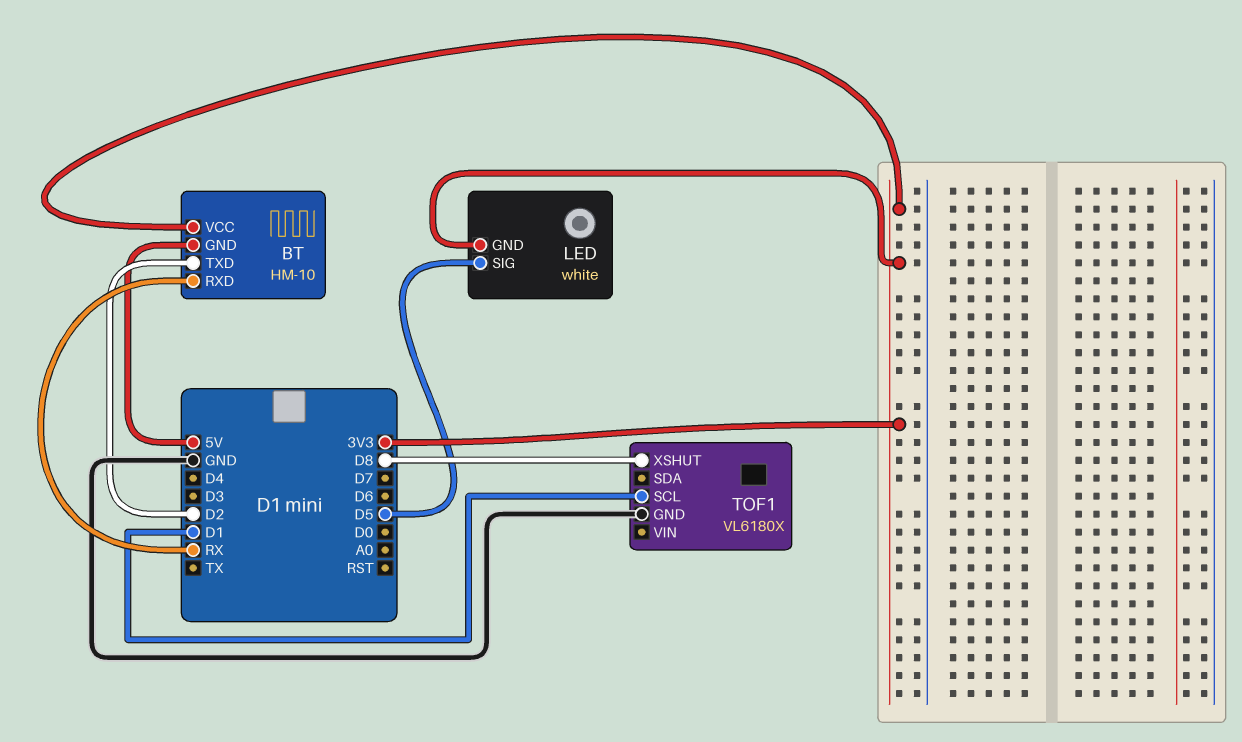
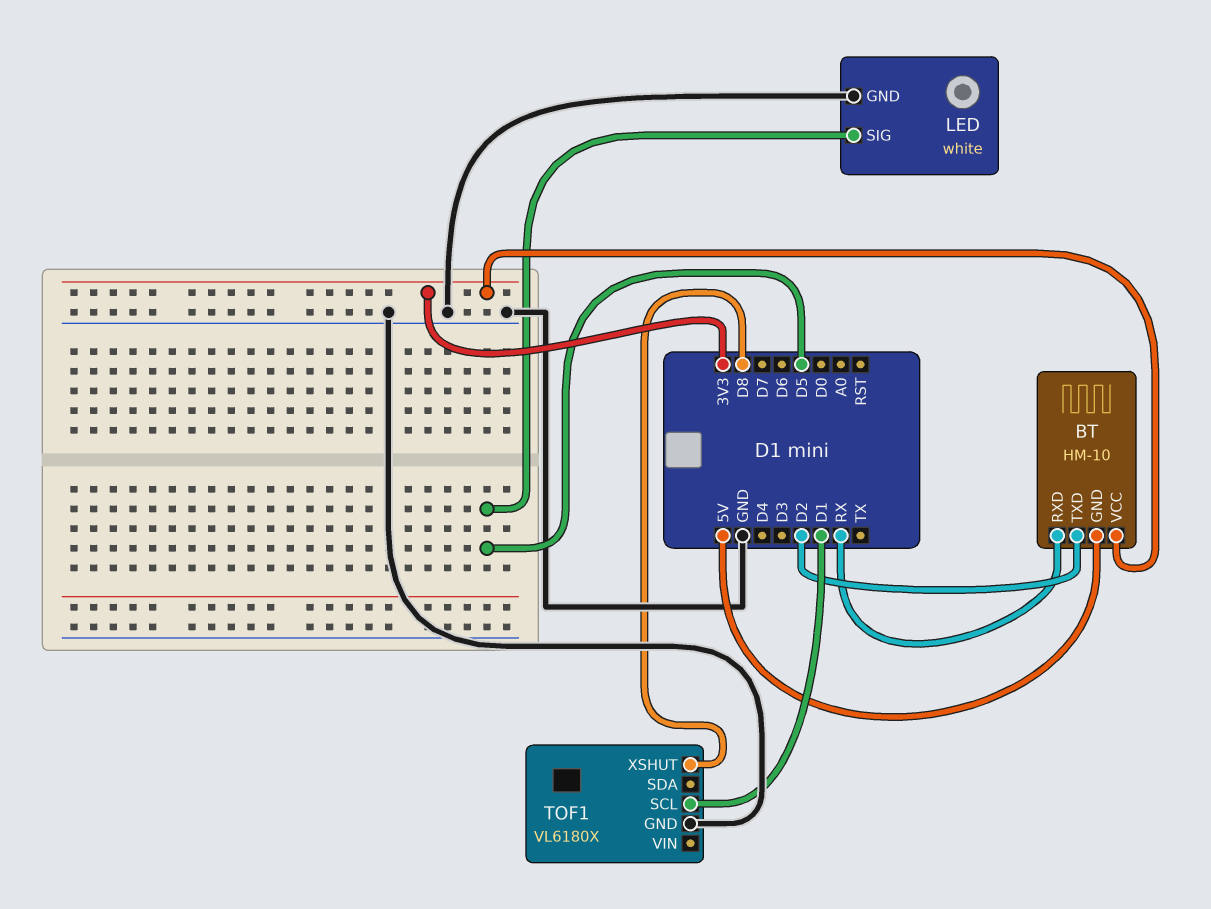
LED pin GND: 3V3 -> GND

